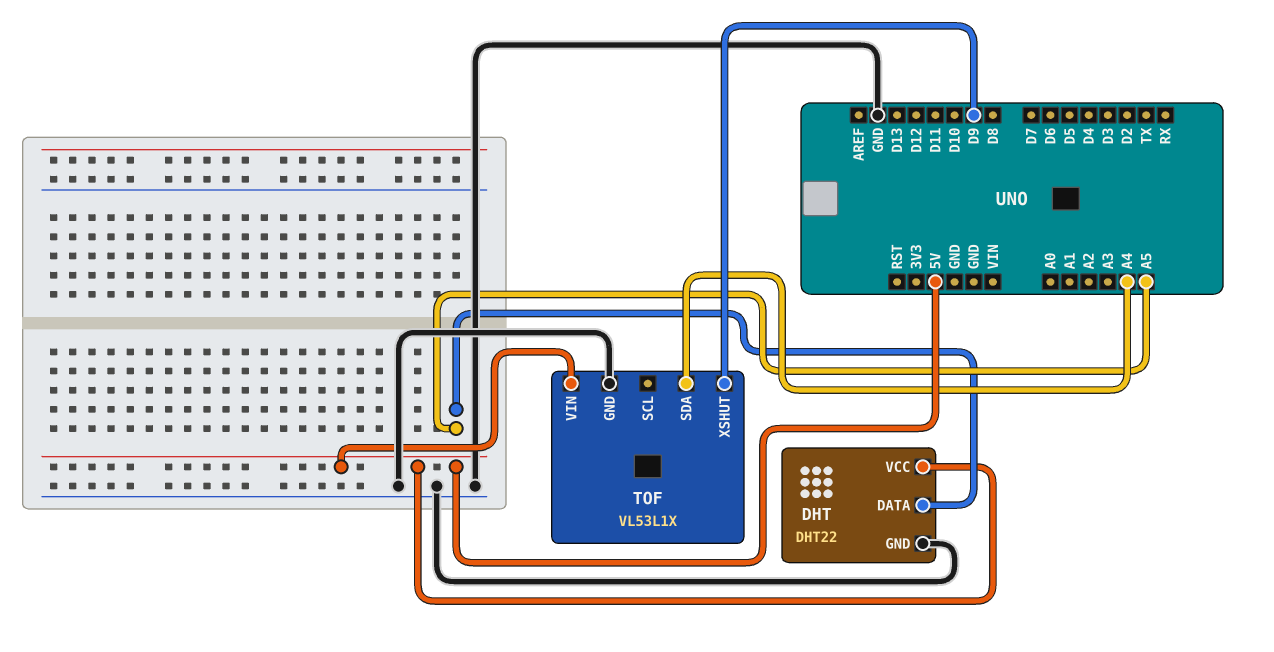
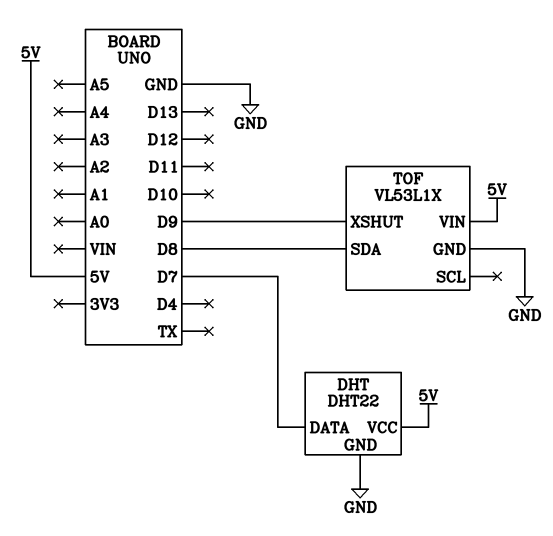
DHT pin DATA: A5 -> D7
TOF pin SDA: A4 -> D8

